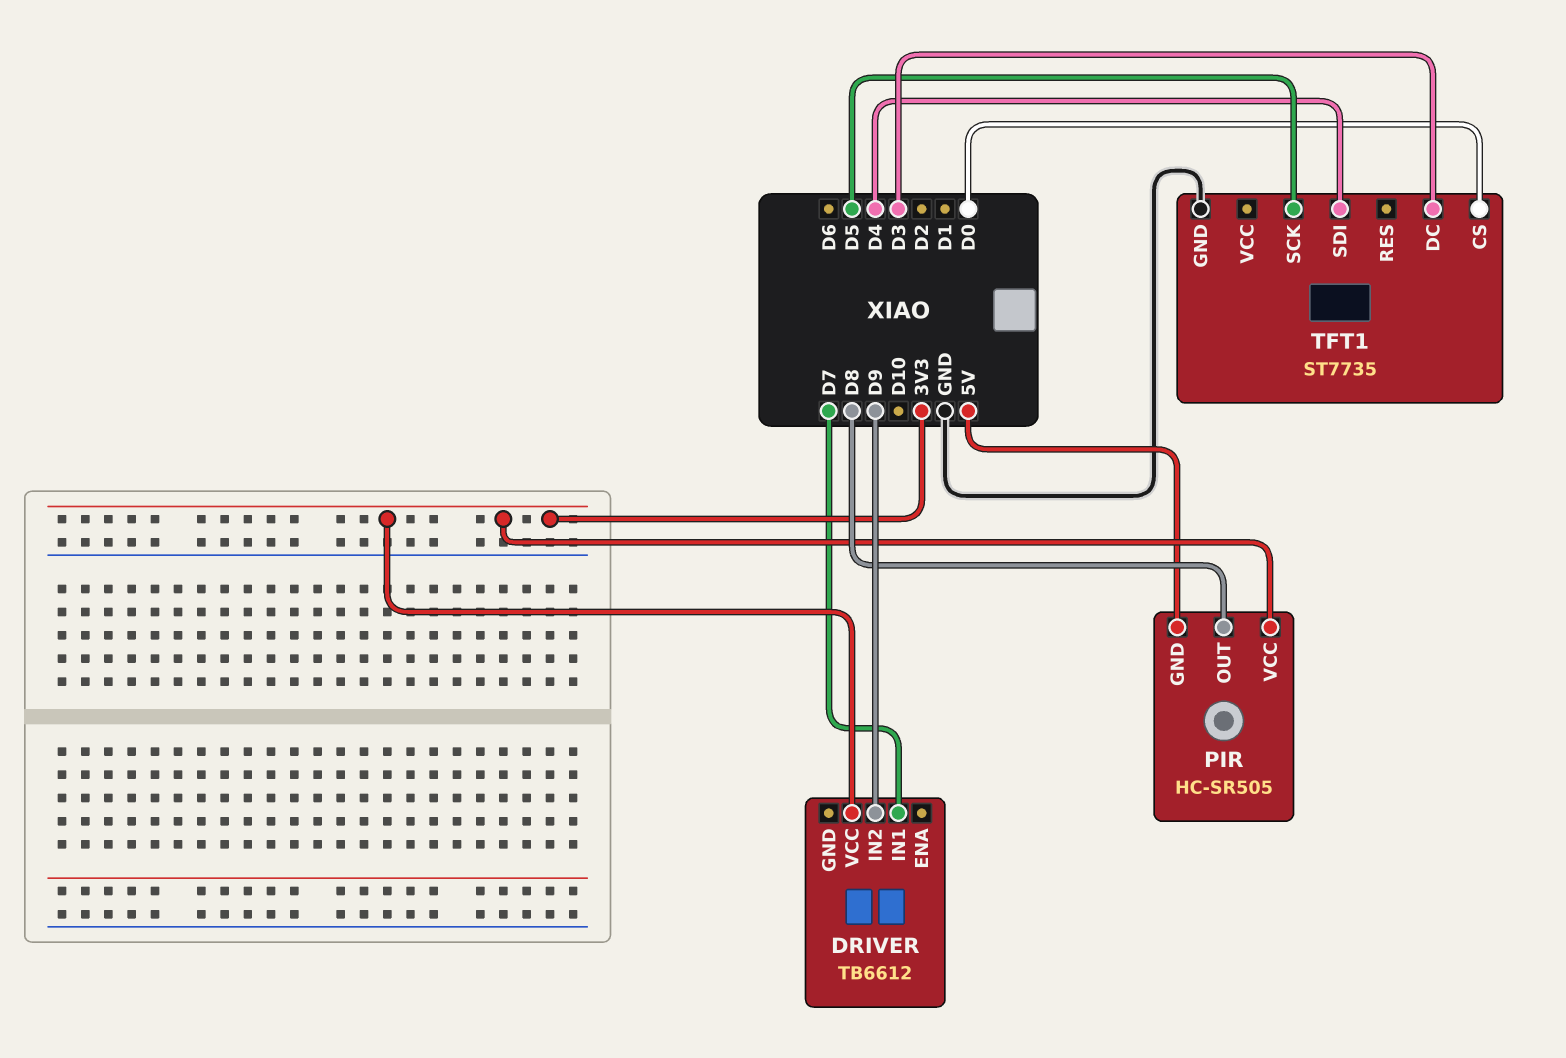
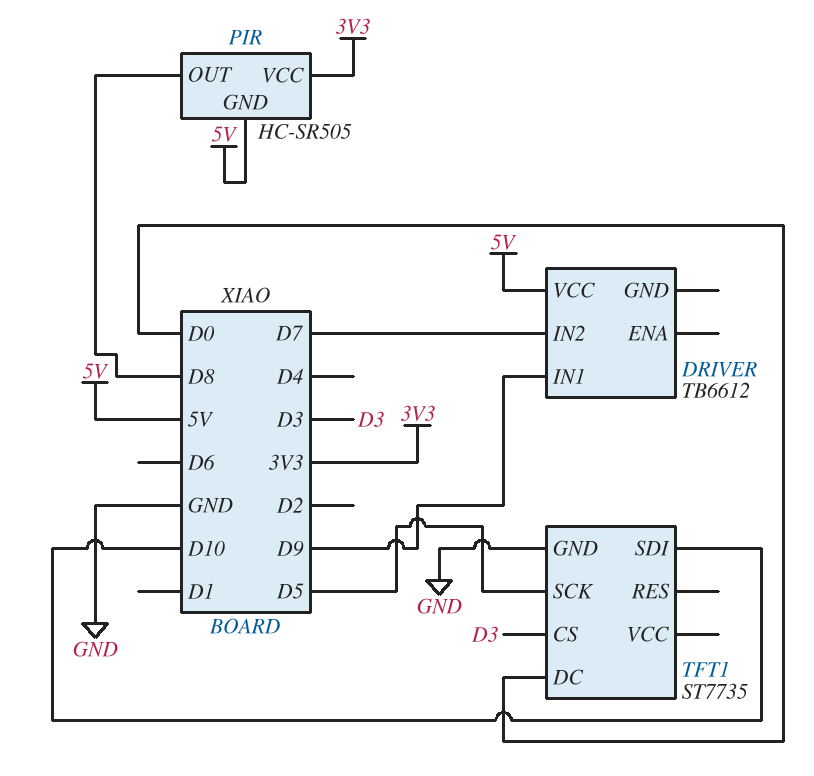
DRIVER pin IN1: D7 -> D9
DRIVER pin IN2: D9 -> D7
DRIVER pin VCC: 3V3 -> 5V
TFT1 pin CS: D0 -> D3
TFT1 pin DC: D3 -> D0
TFT1 pin SDI: D4 -> D10

